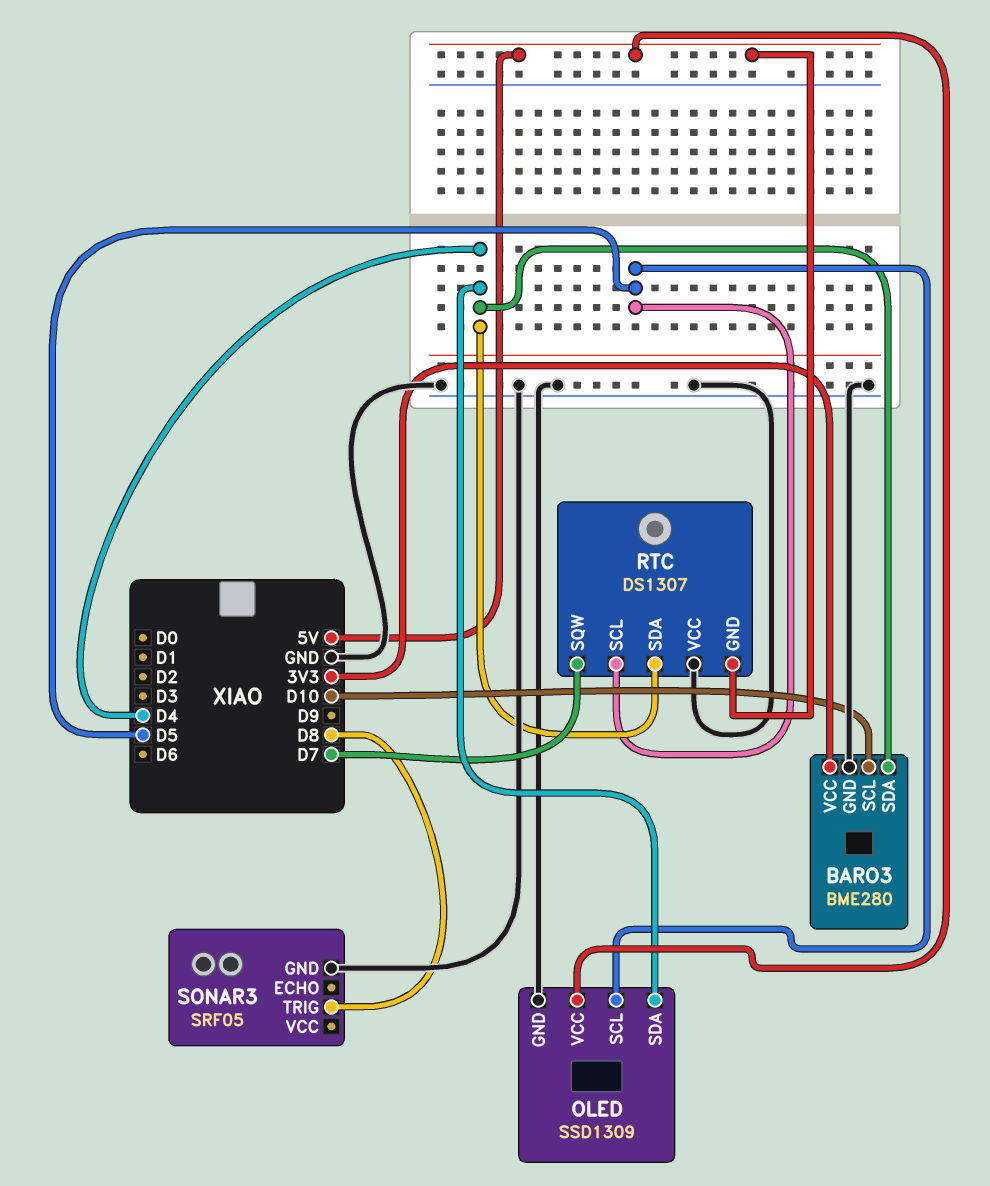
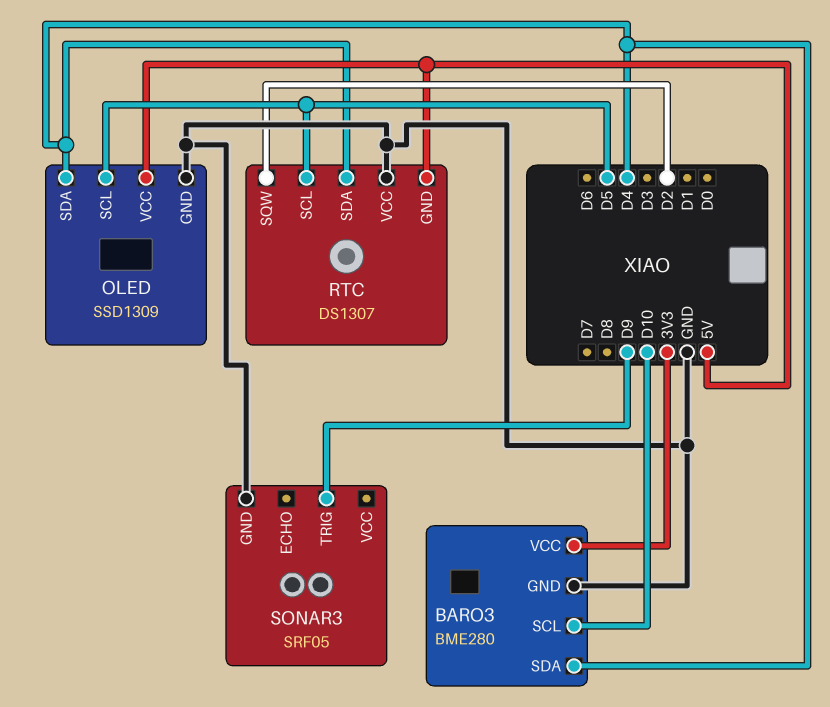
RTC pin SQW: D7 -> D2
SONAR3 pin TRIG: D8 -> D9

